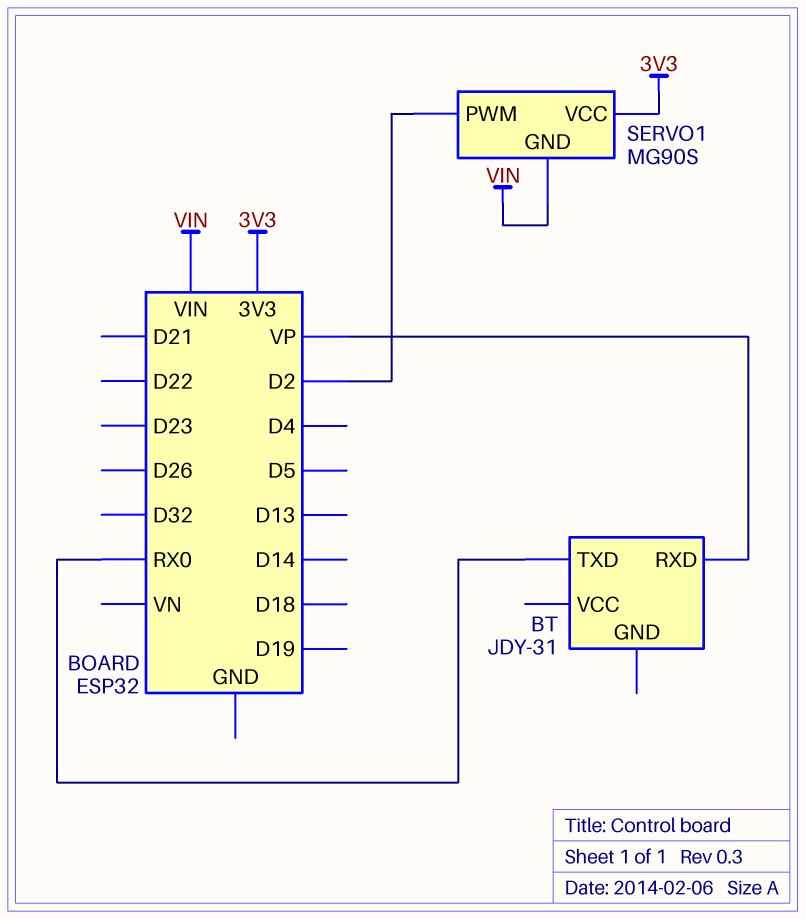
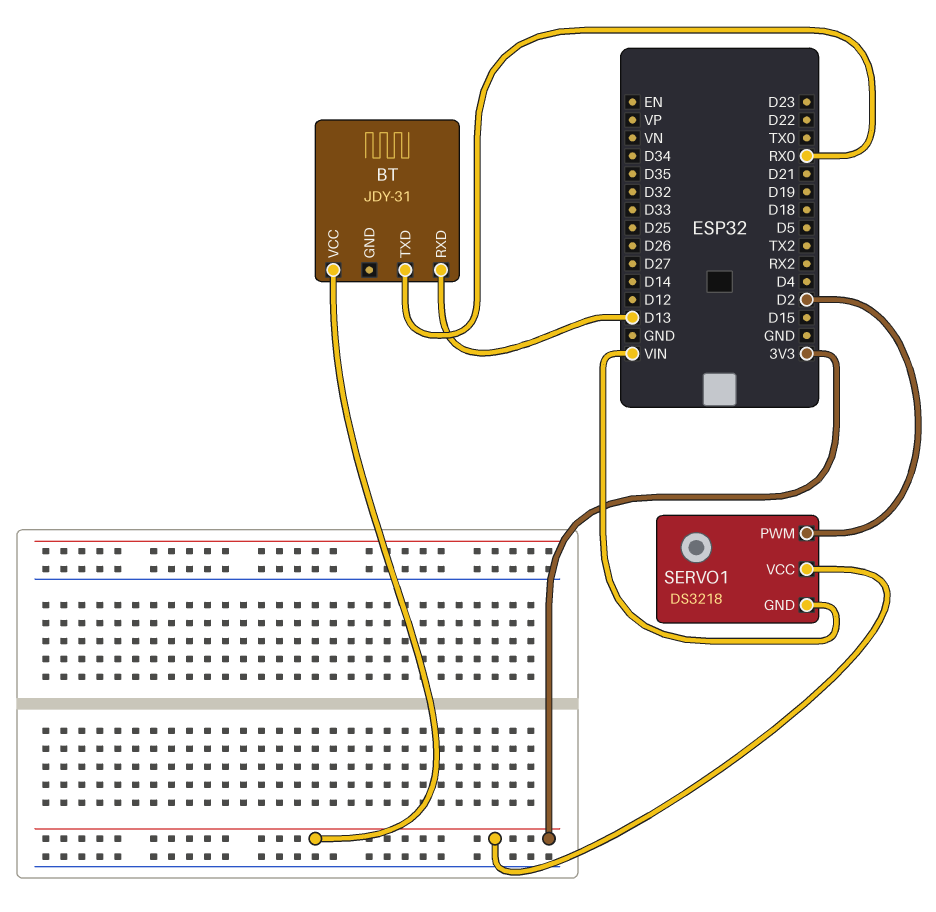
BT pin RXD: VP -> D13
BT pin VCC: none -> 3V3
SERVO1: MG90S -> DS3218

